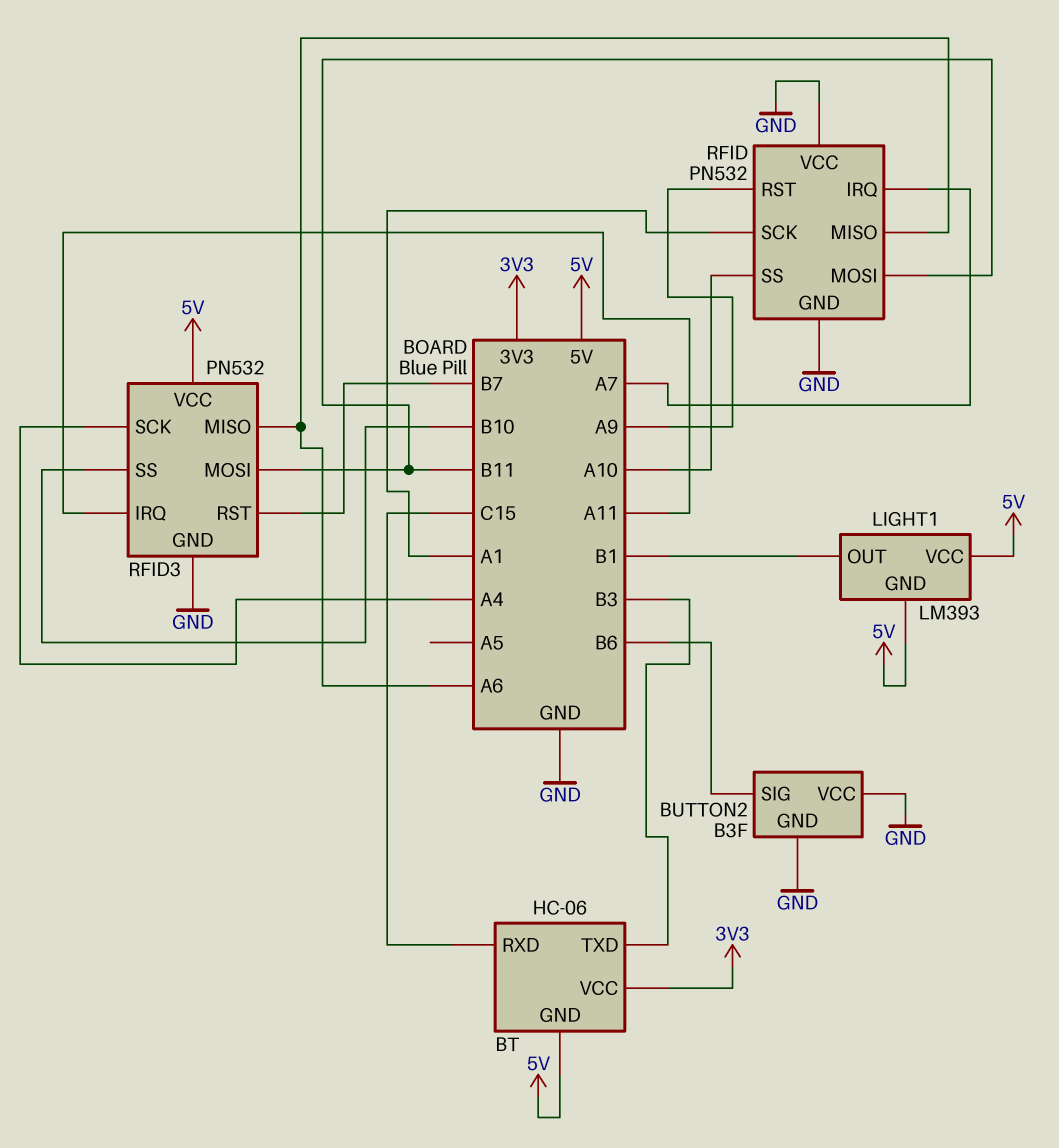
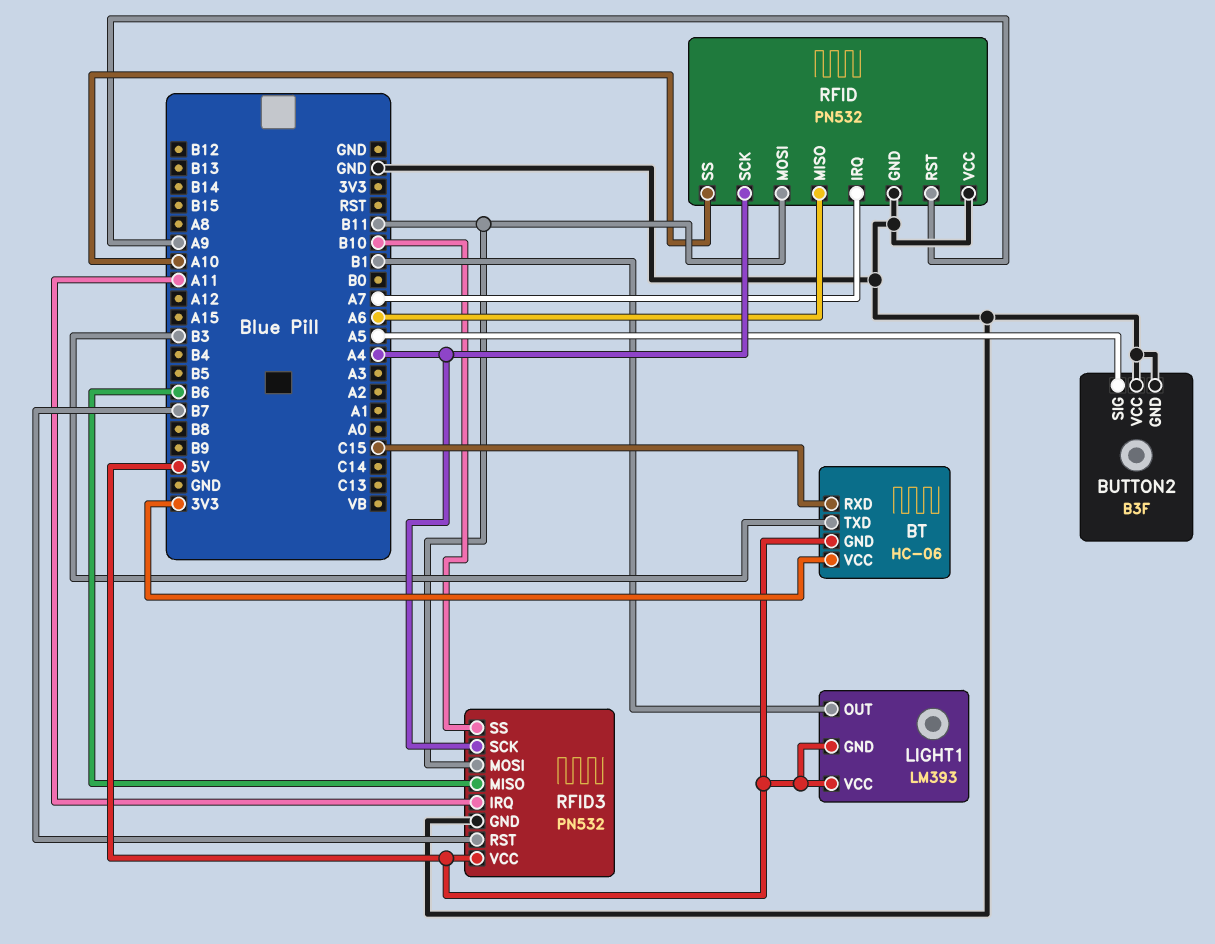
BUTTON2 pin SIG: B6 -> A5
RFID pin SCK: A1 -> A4
RFID3 pin MISO: A6 -> B6

